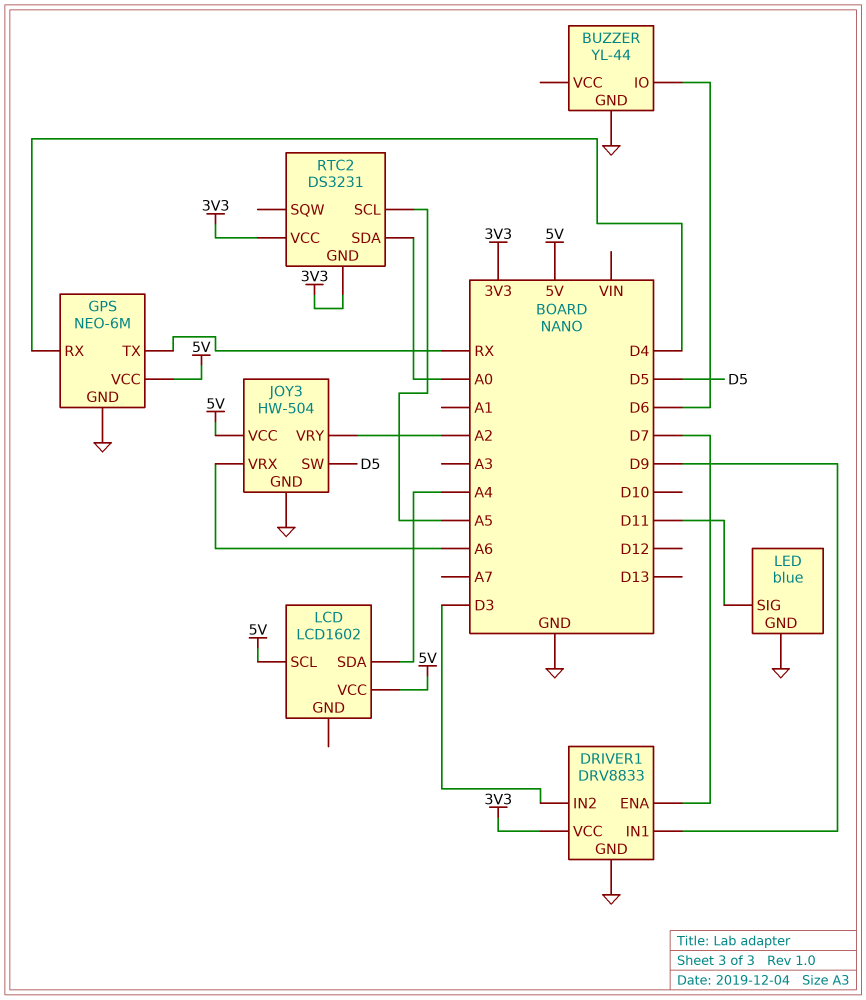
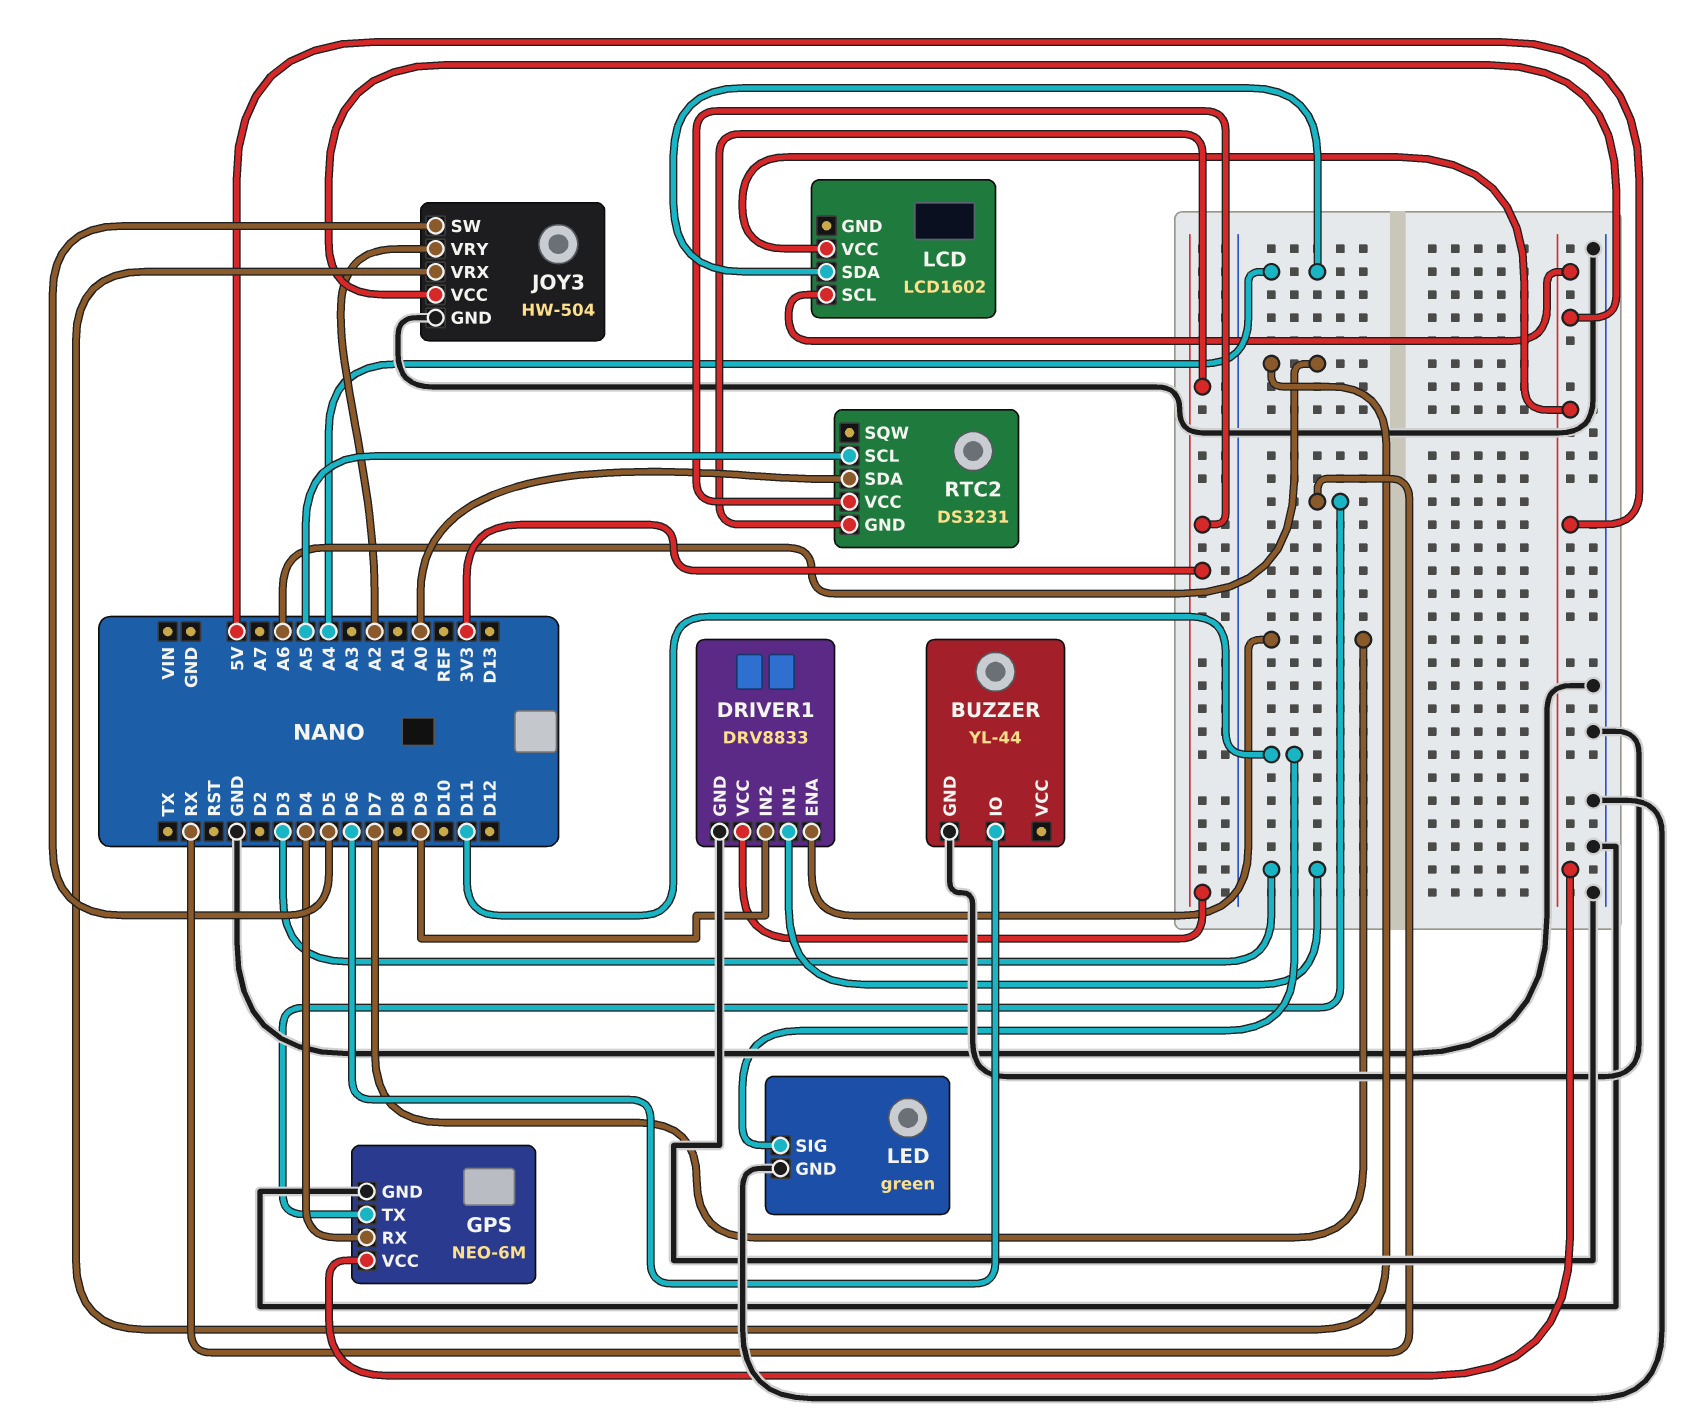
DRIVER1 pin IN1: D9 -> D3
DRIVER1 pin IN2: D3 -> D9
LED: blue -> green

